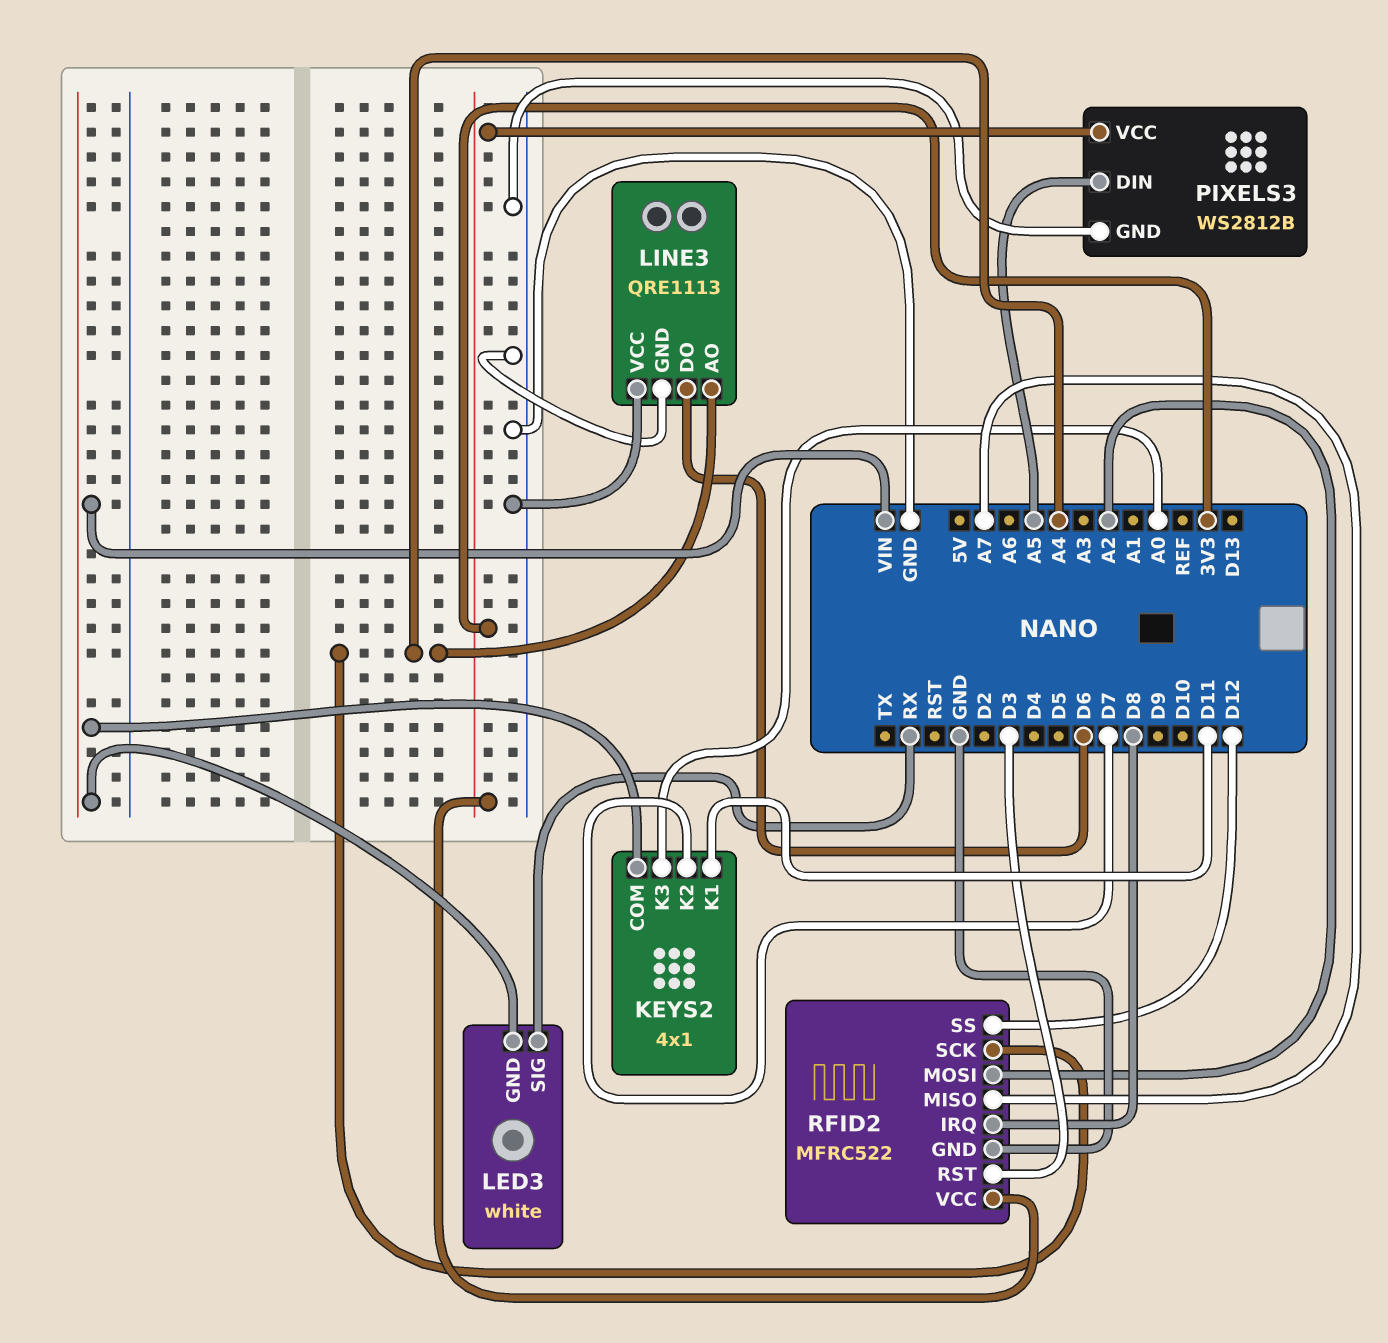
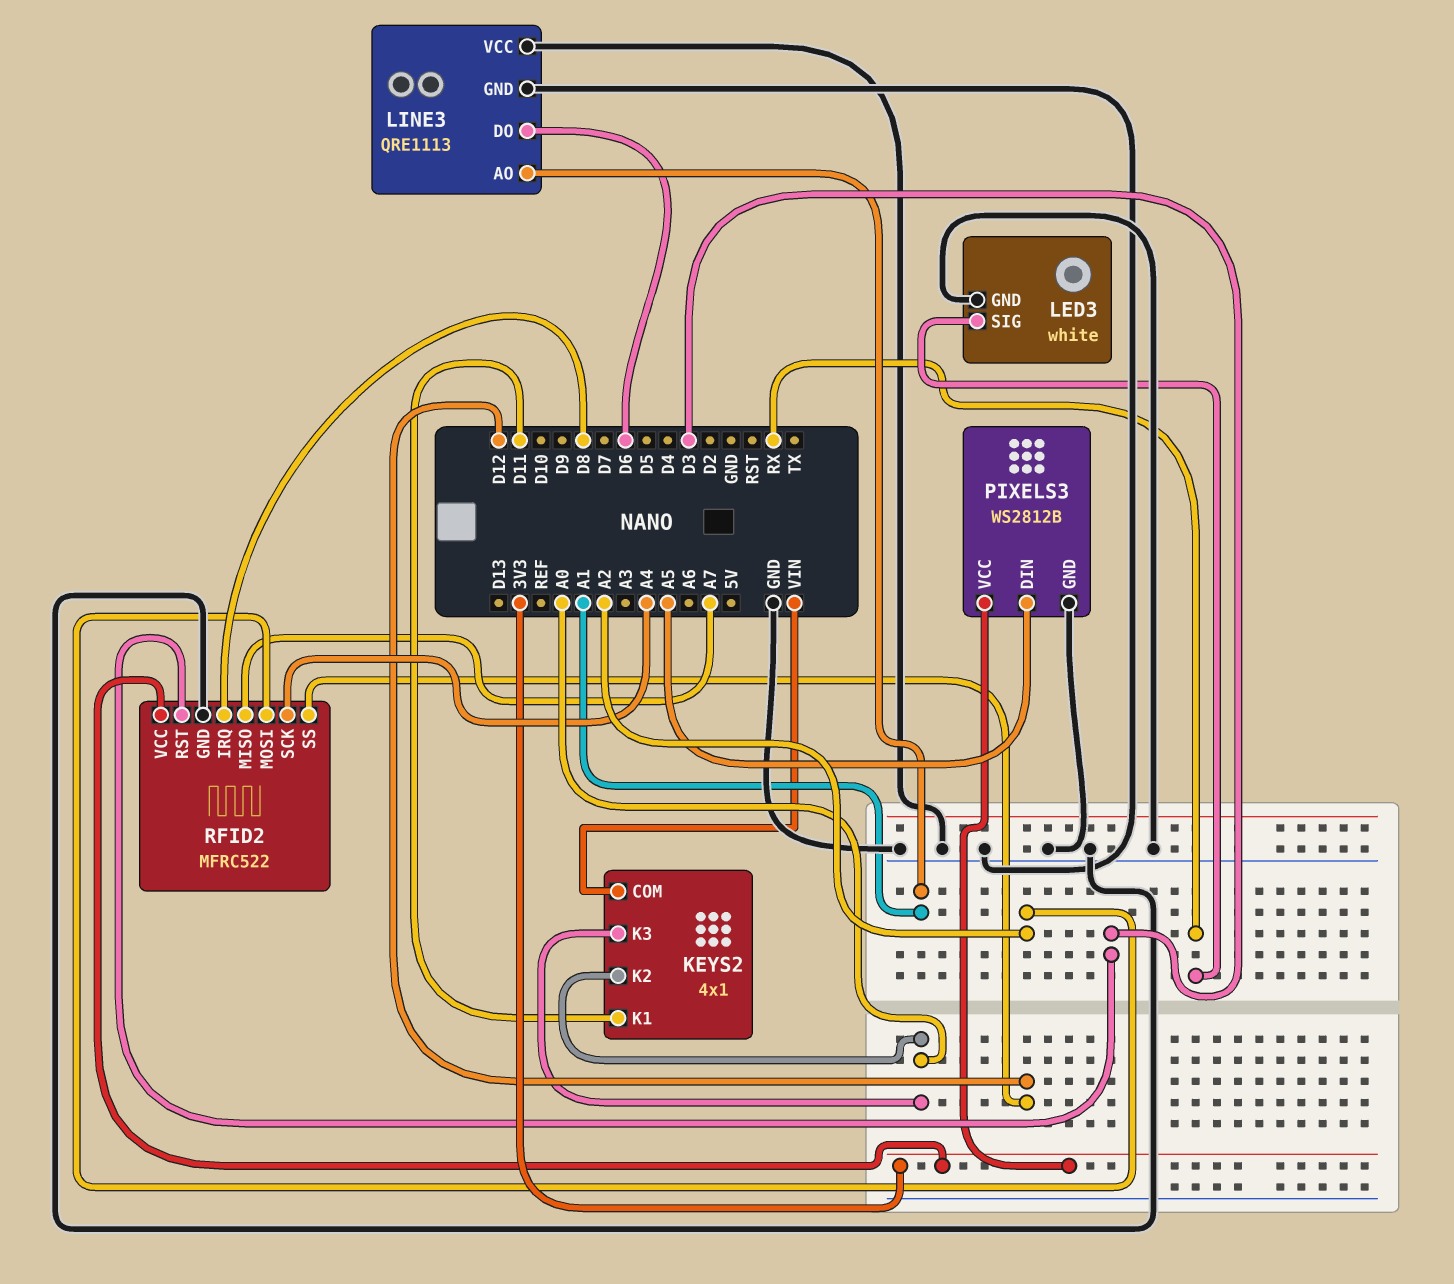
KEYS2 pin K2: D7 -> A0
LED3 pin GND: VIN -> GND
LINE3 pin AO: A4 -> A1

